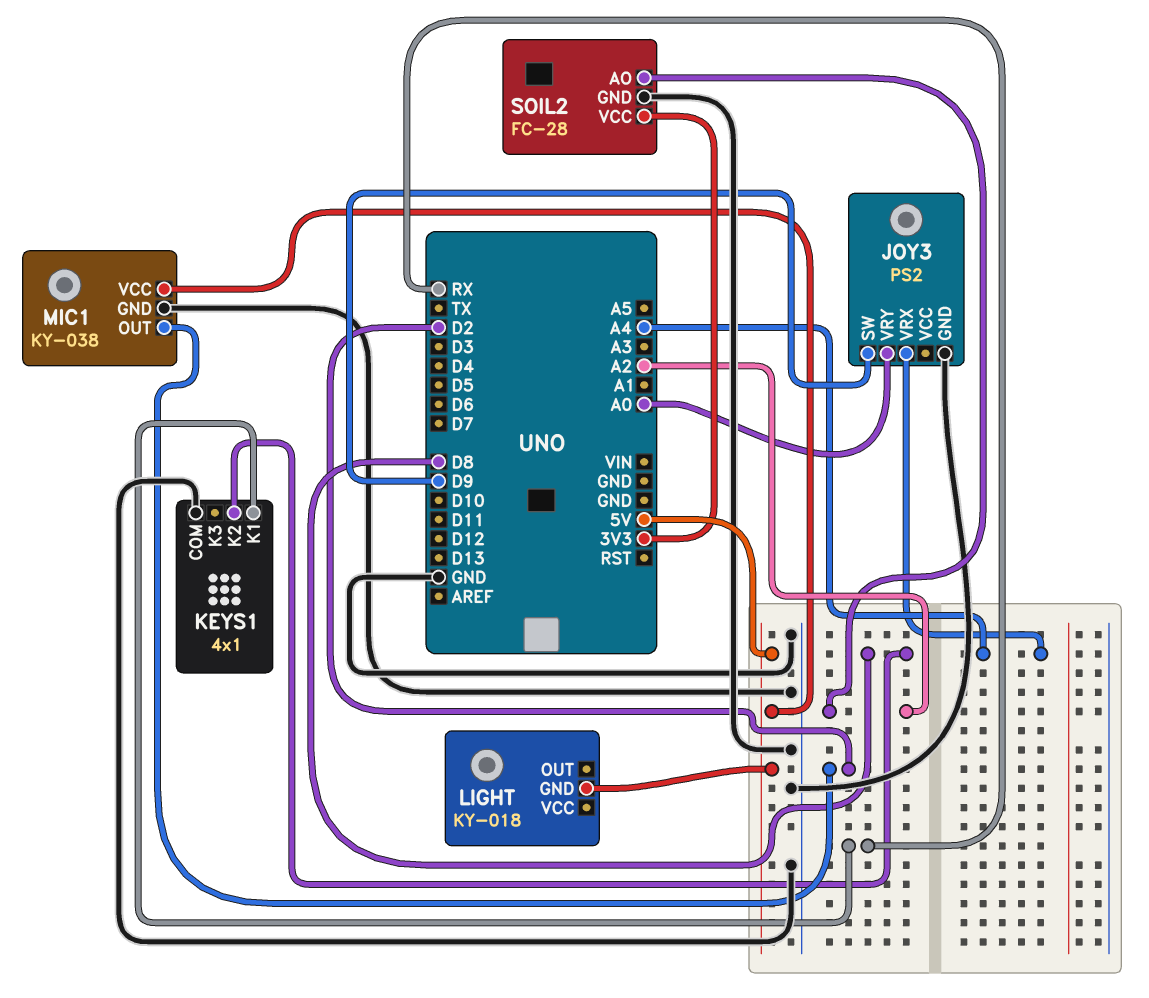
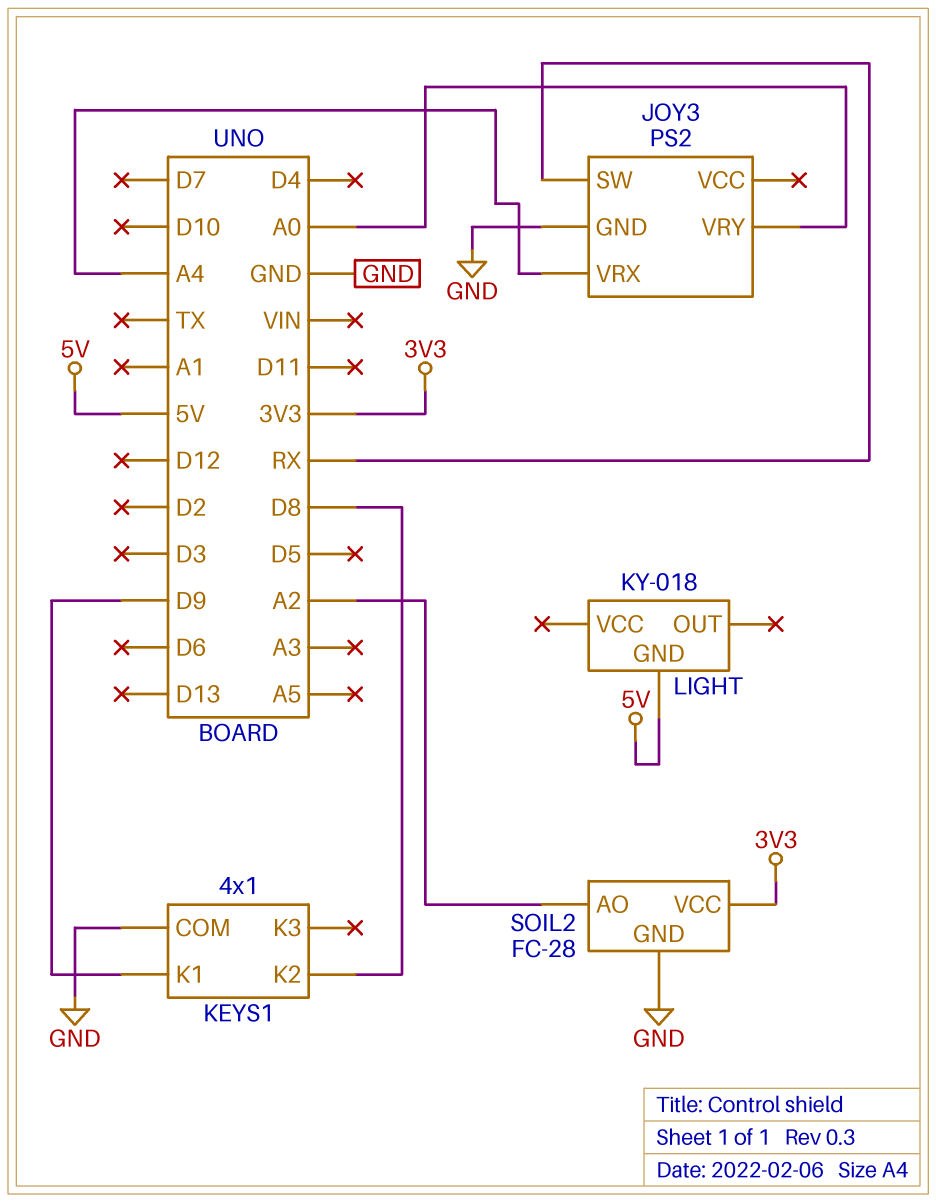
JOY3 pin SW: D9 -> RX
KEYS1 pin K1: RX -> D9
MIC1: KY-038 -> none
MIC1 pin GND: GND -> none
MIC1 pin OUT: D2 -> none
MIC1 pin VCC: 5V -> none

